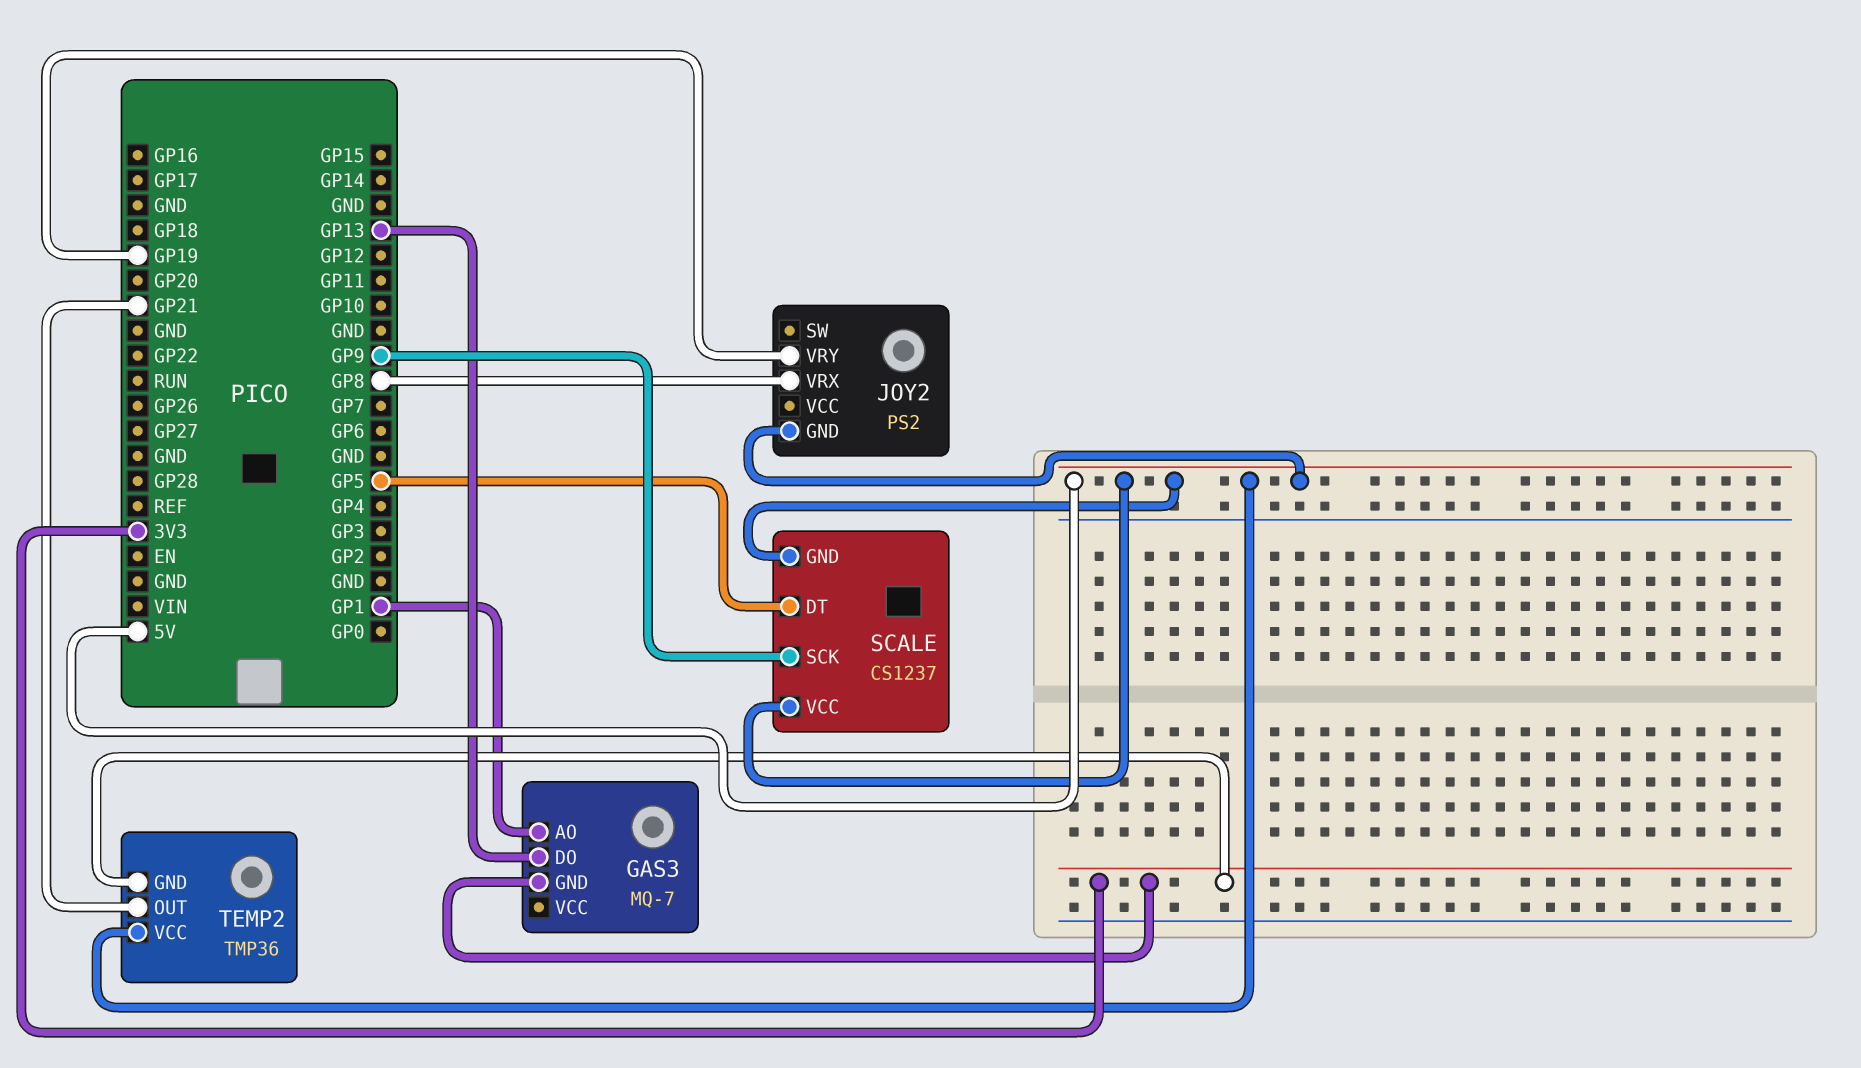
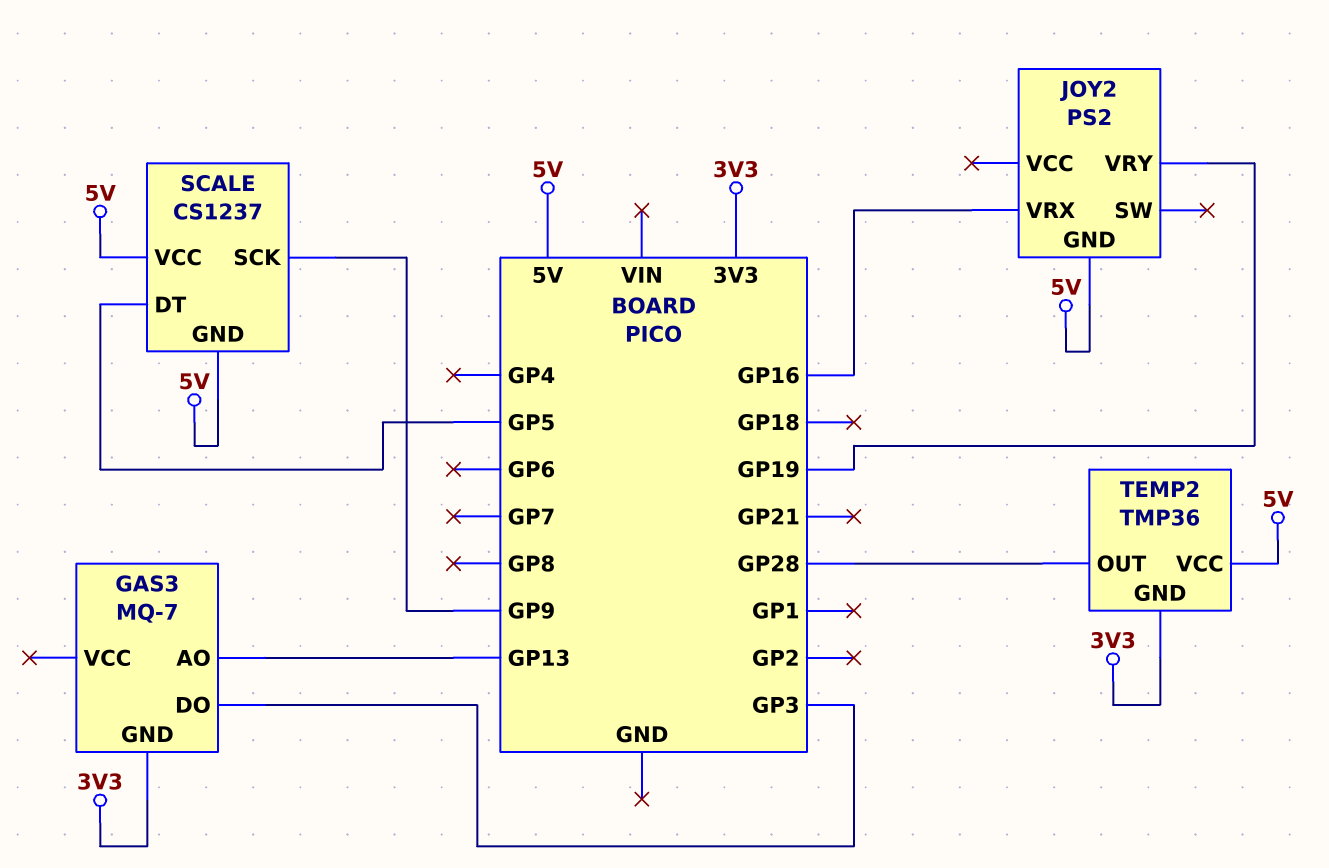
GAS3 pin AO: GP1 -> GP13
GAS3 pin DO: GP13 -> GP3
JOY2 pin VRX: GP8 -> GP16
TEMP2 pin OUT: GP21 -> GP28

